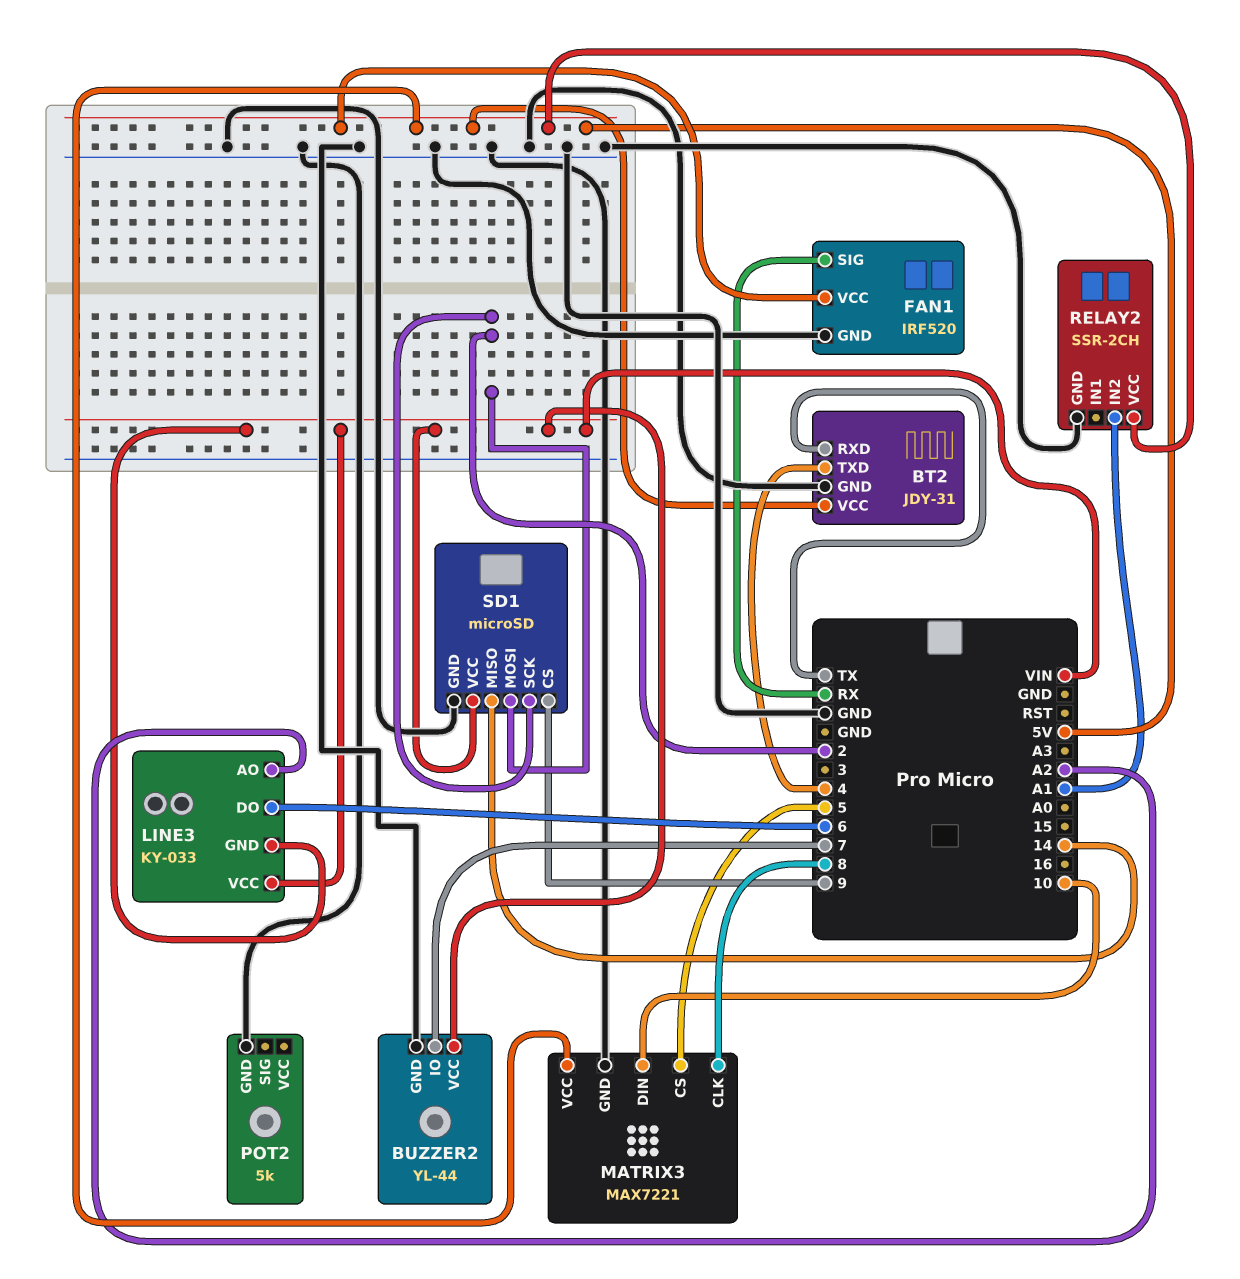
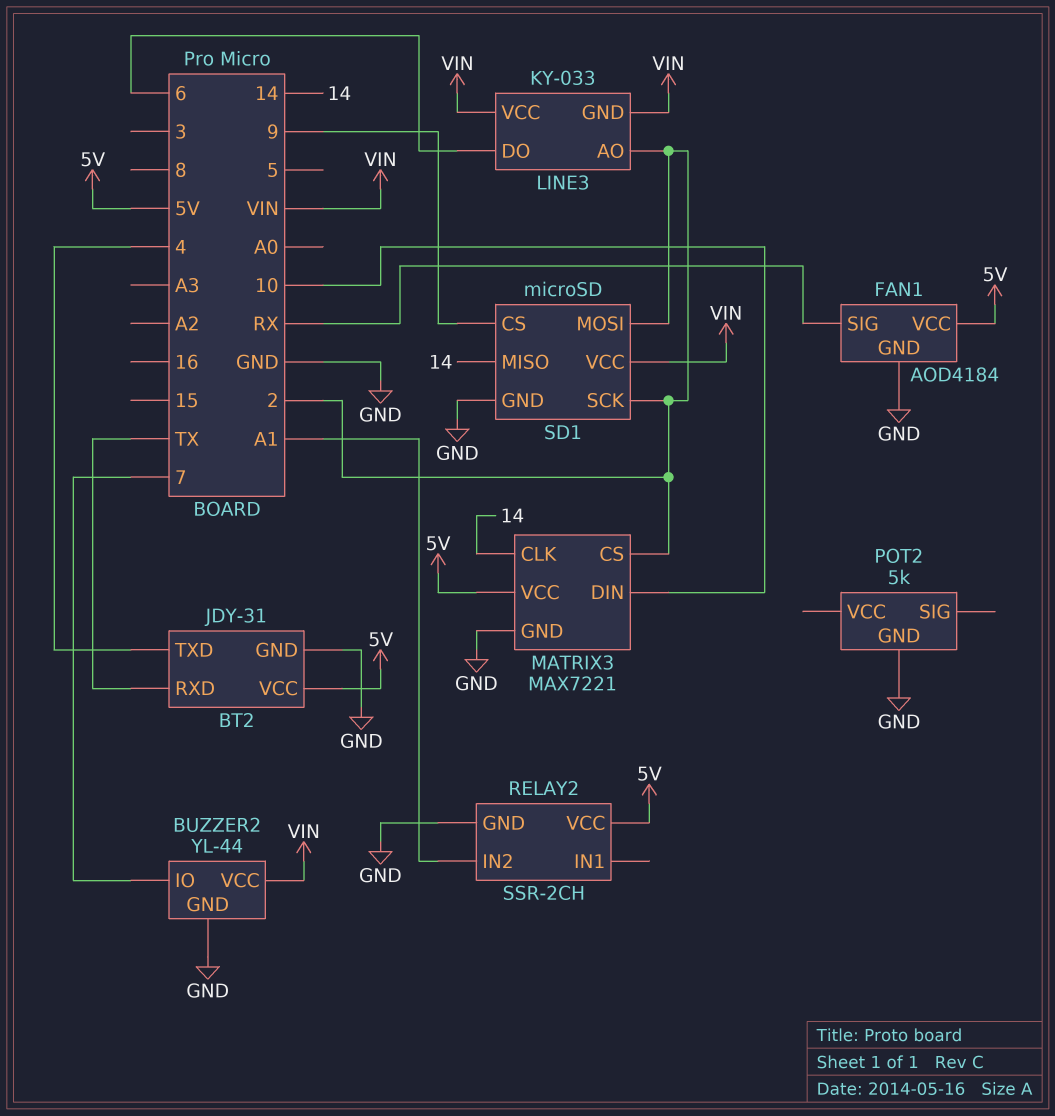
FAN1: IRF520 -> AOD4184
LINE3 pin AO: A2 -> 2
MATRIX3 pin CLK: 8 -> 14
MATRIX3 pin CS: 5 -> 2

